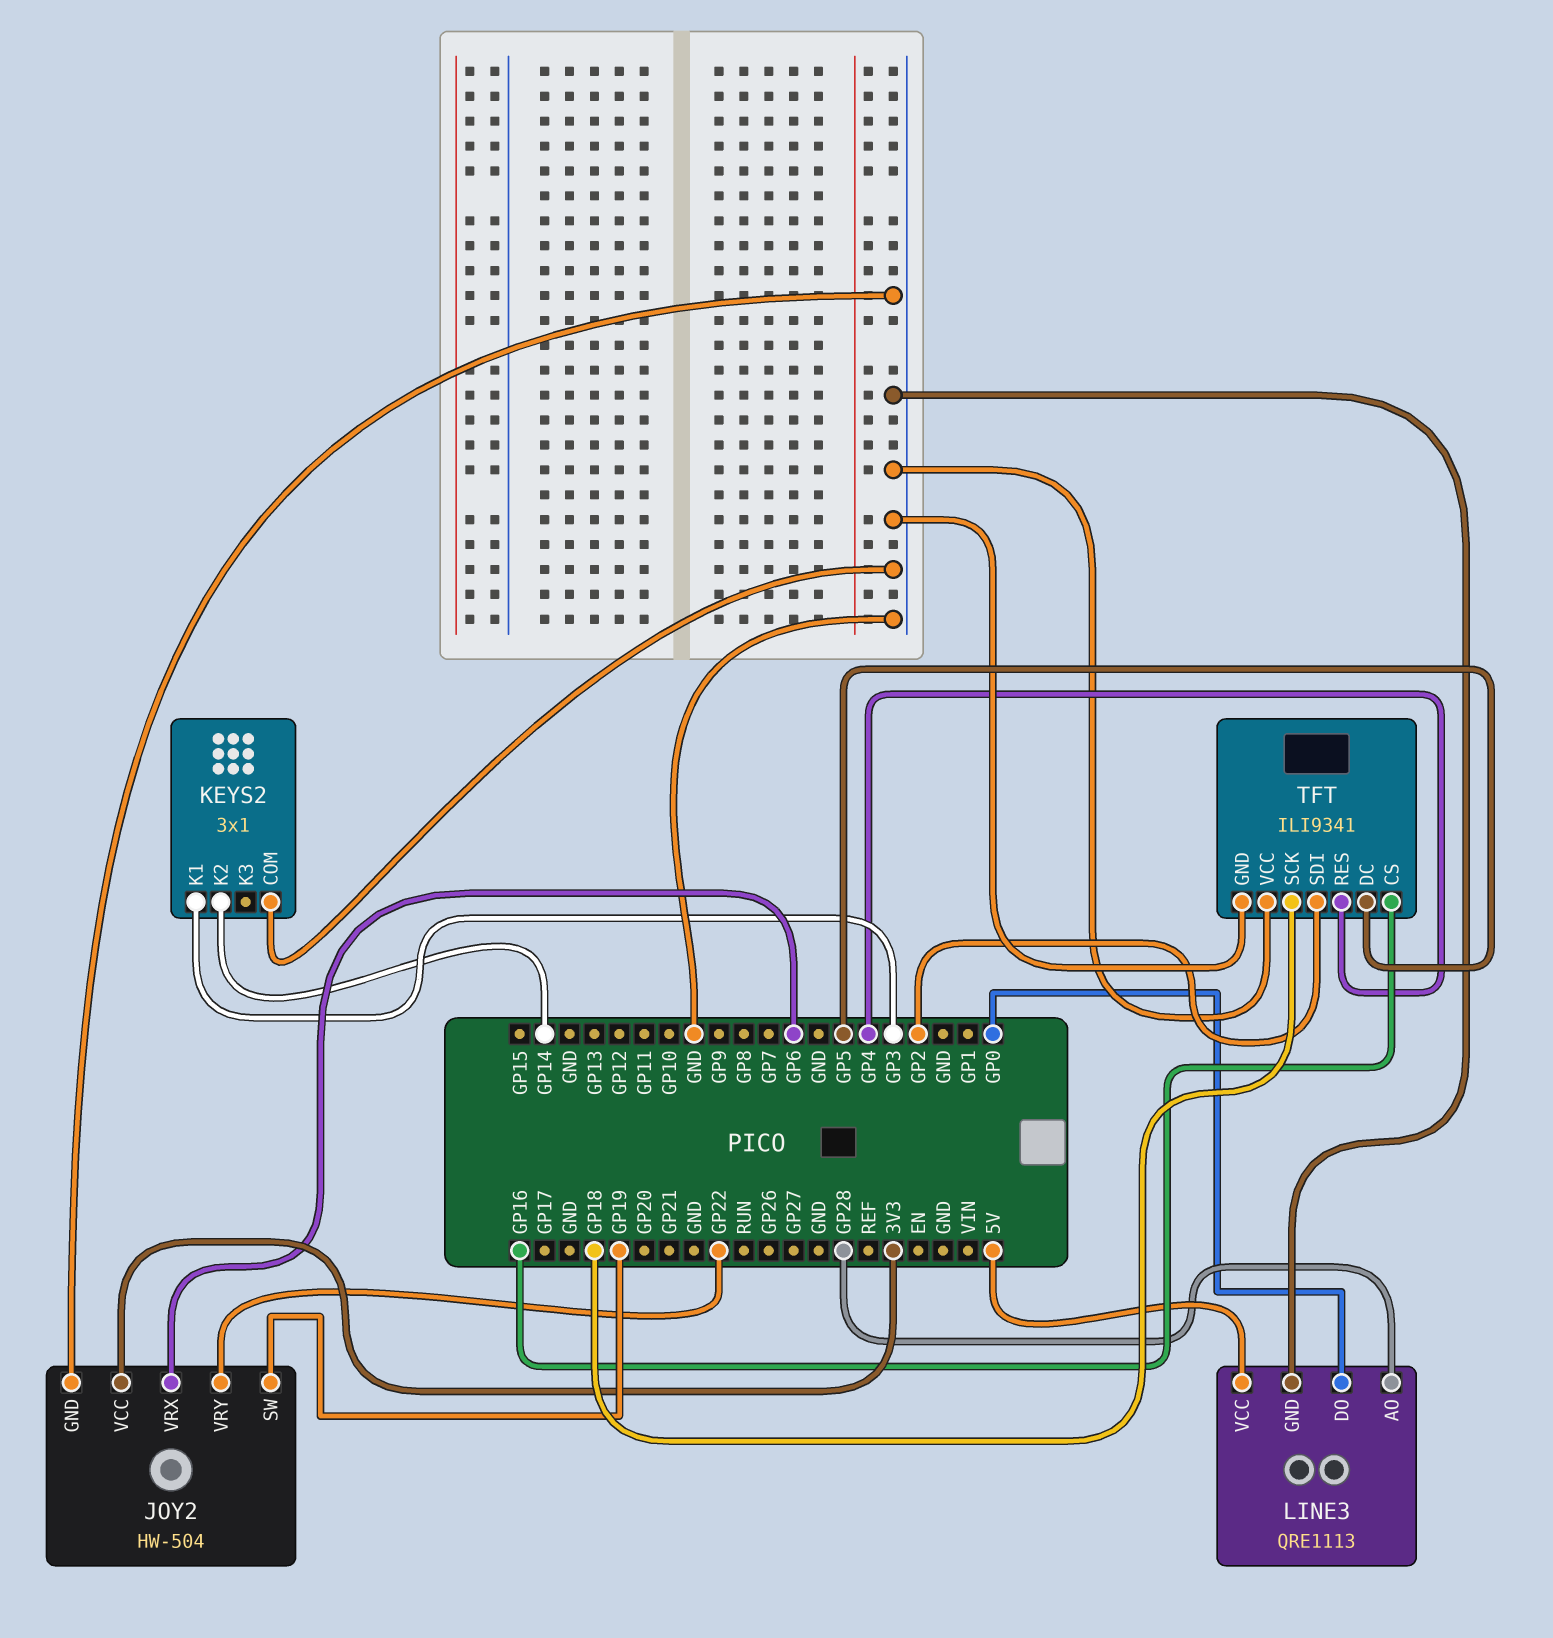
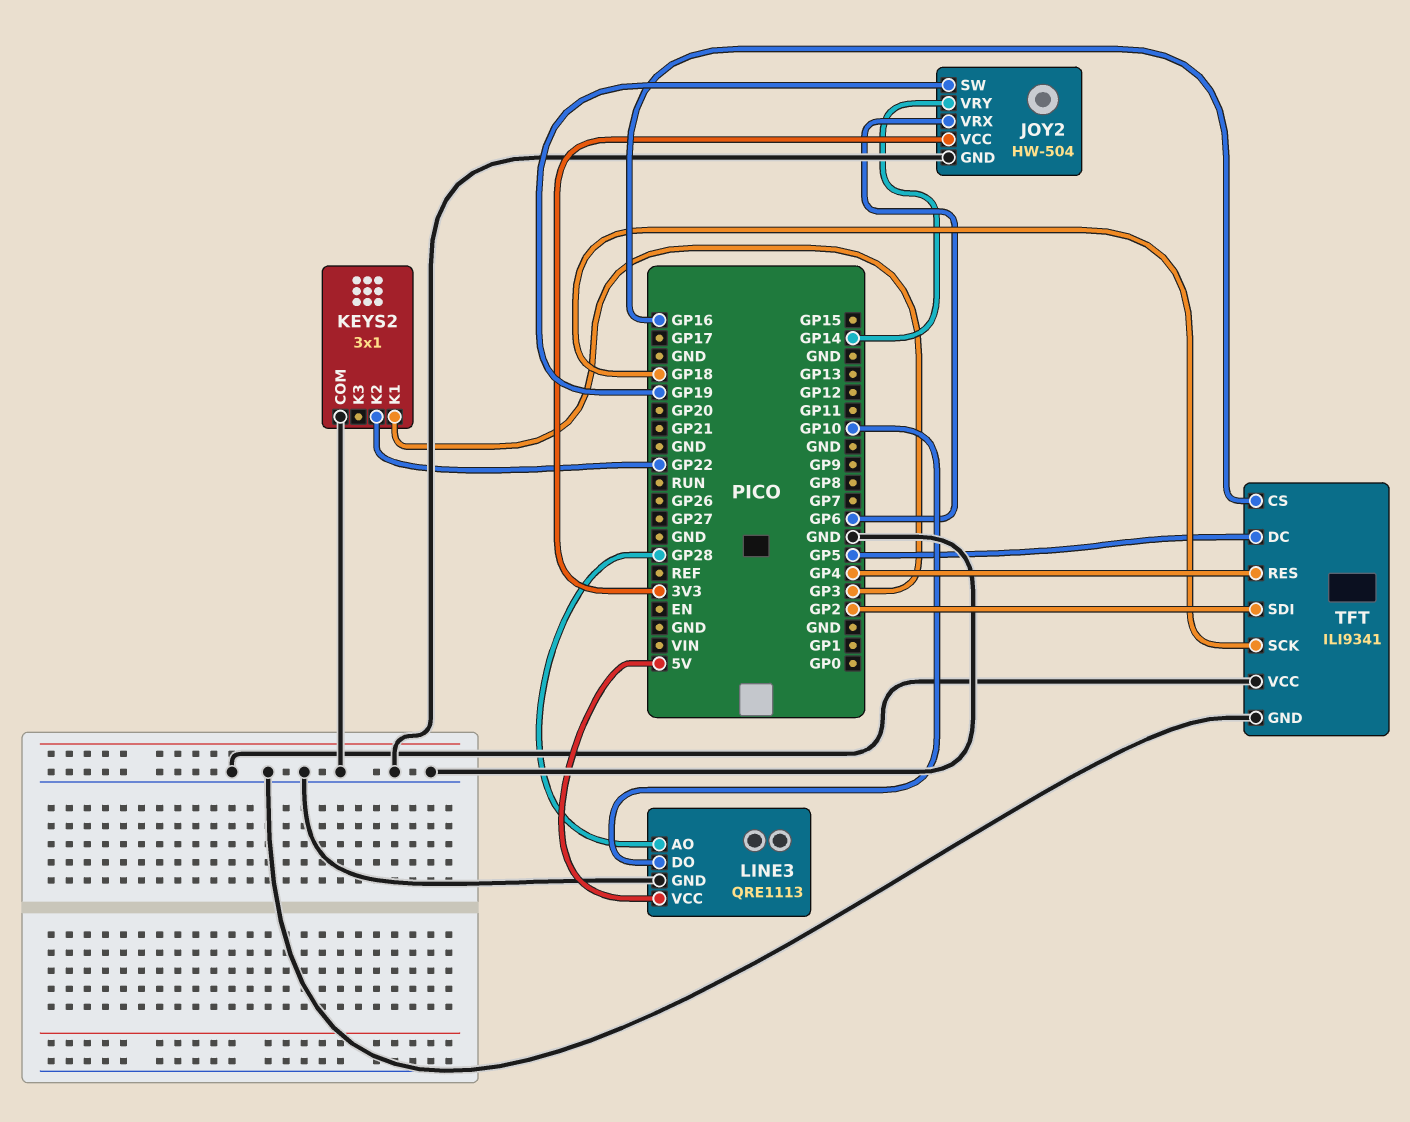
JOY2 pin VRY: GP22 -> GP14
KEYS2 pin K2: GP14 -> GP22
LINE3 pin DO: GP0 -> GP10

